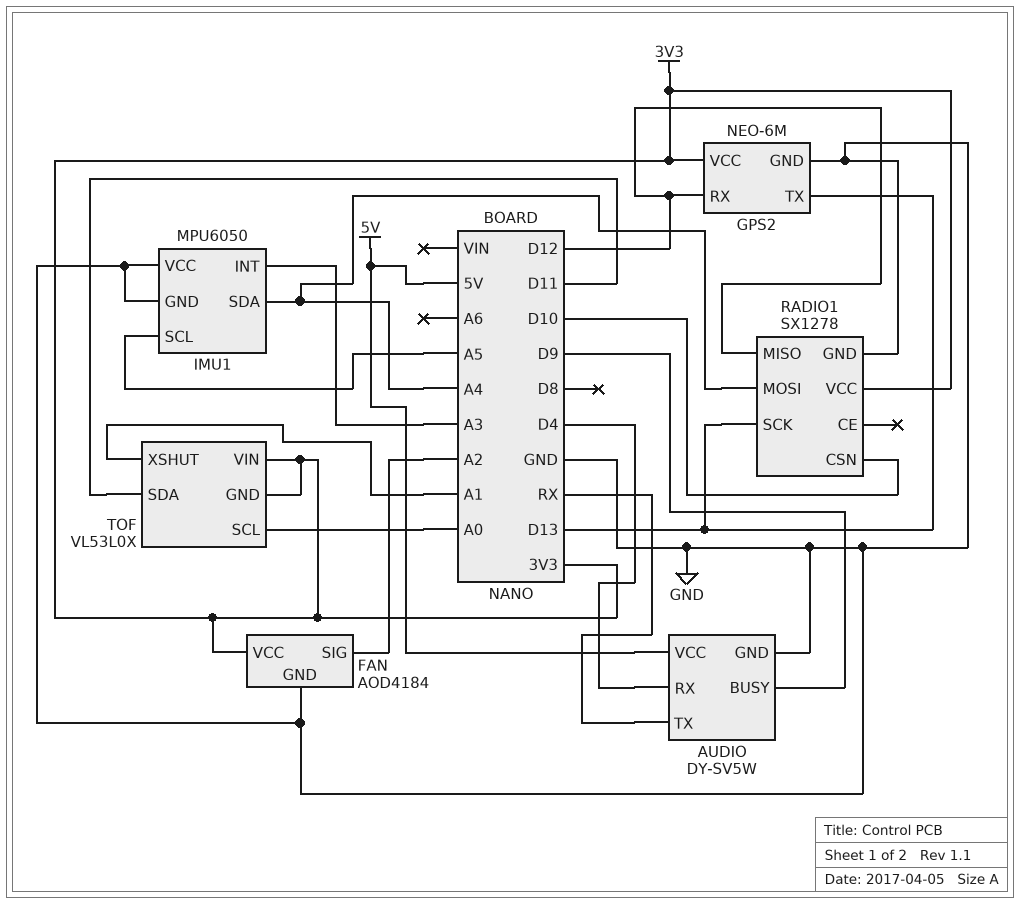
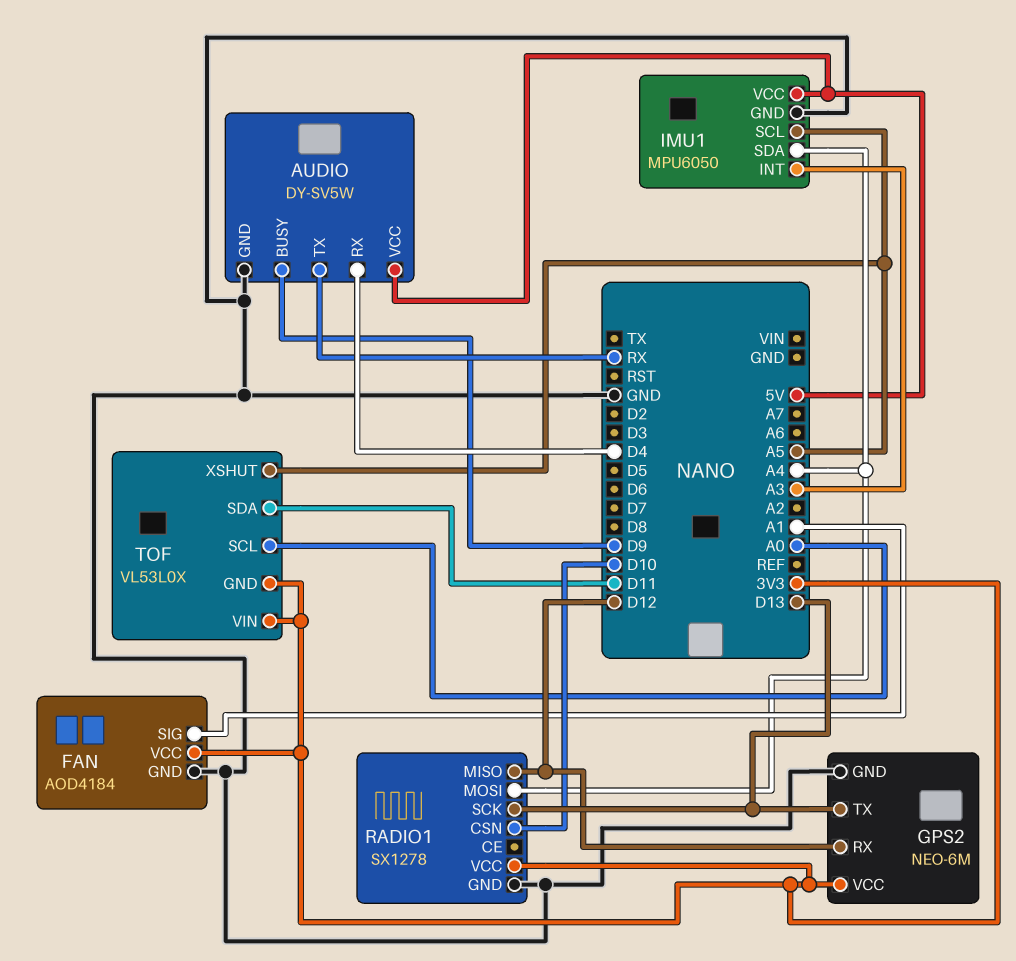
FAN pin SIG: A2 -> A1
IMU1 pin VCC: GND -> 5V
TOF pin XSHUT: A1 -> A5

